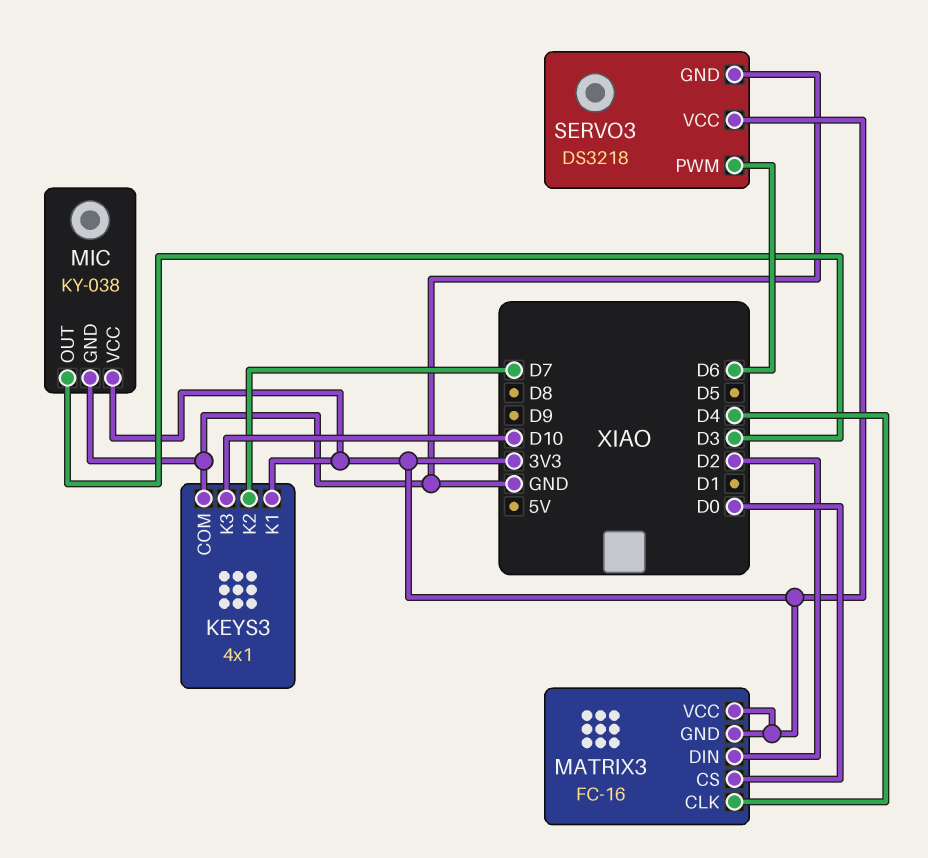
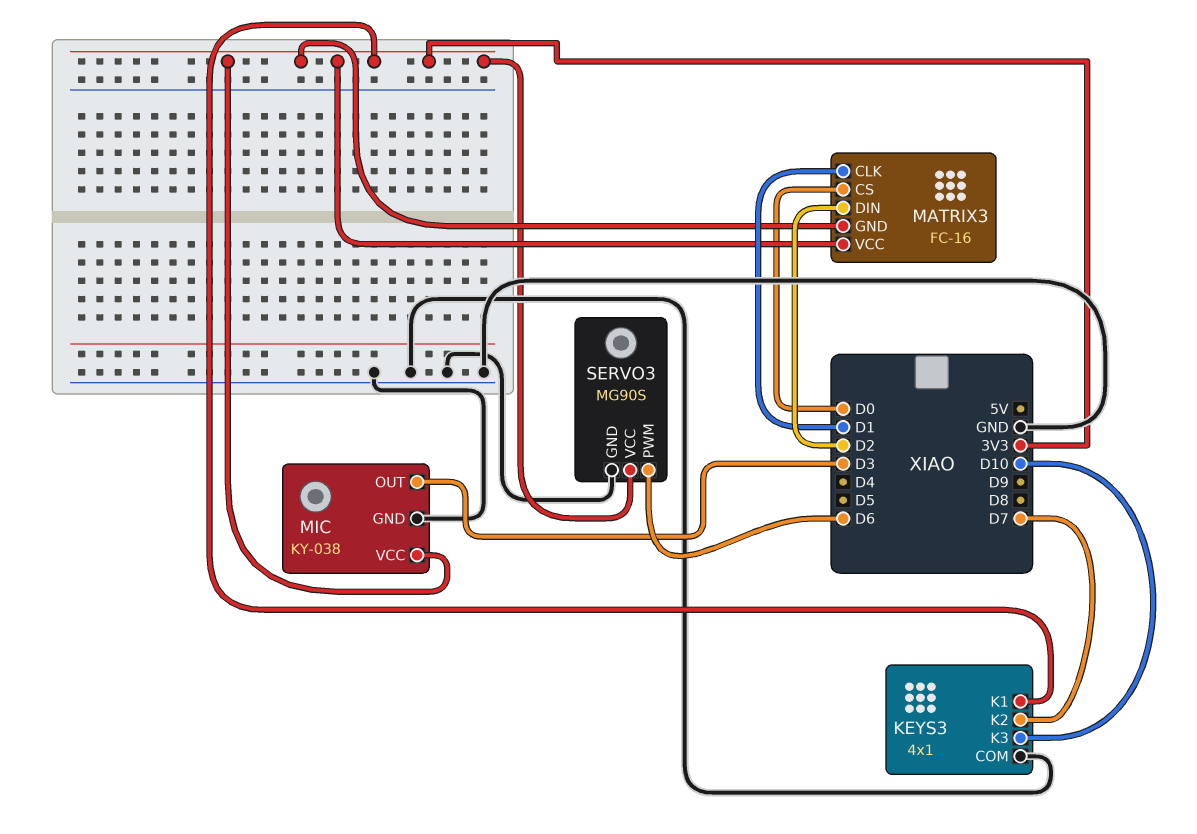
MATRIX3 pin CLK: D4 -> D1
SERVO3: DS3218 -> MG90S

